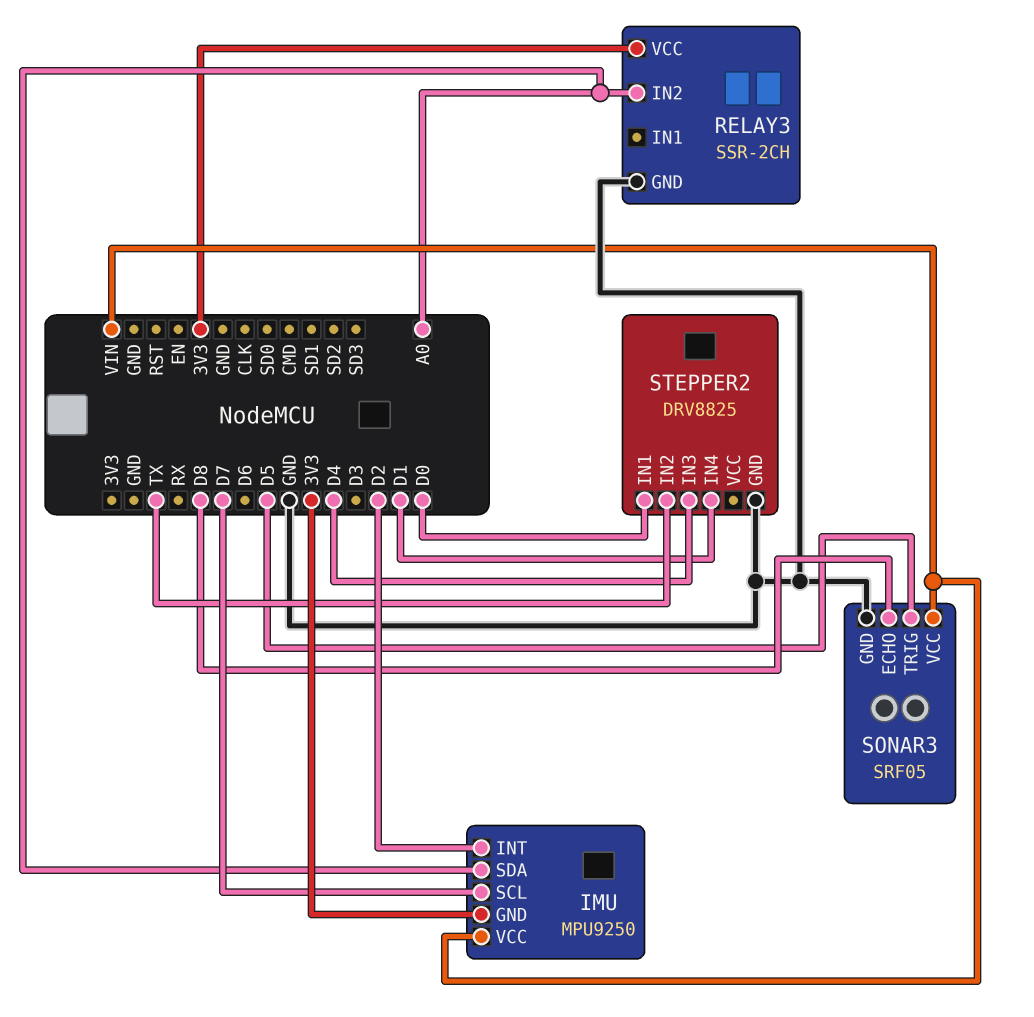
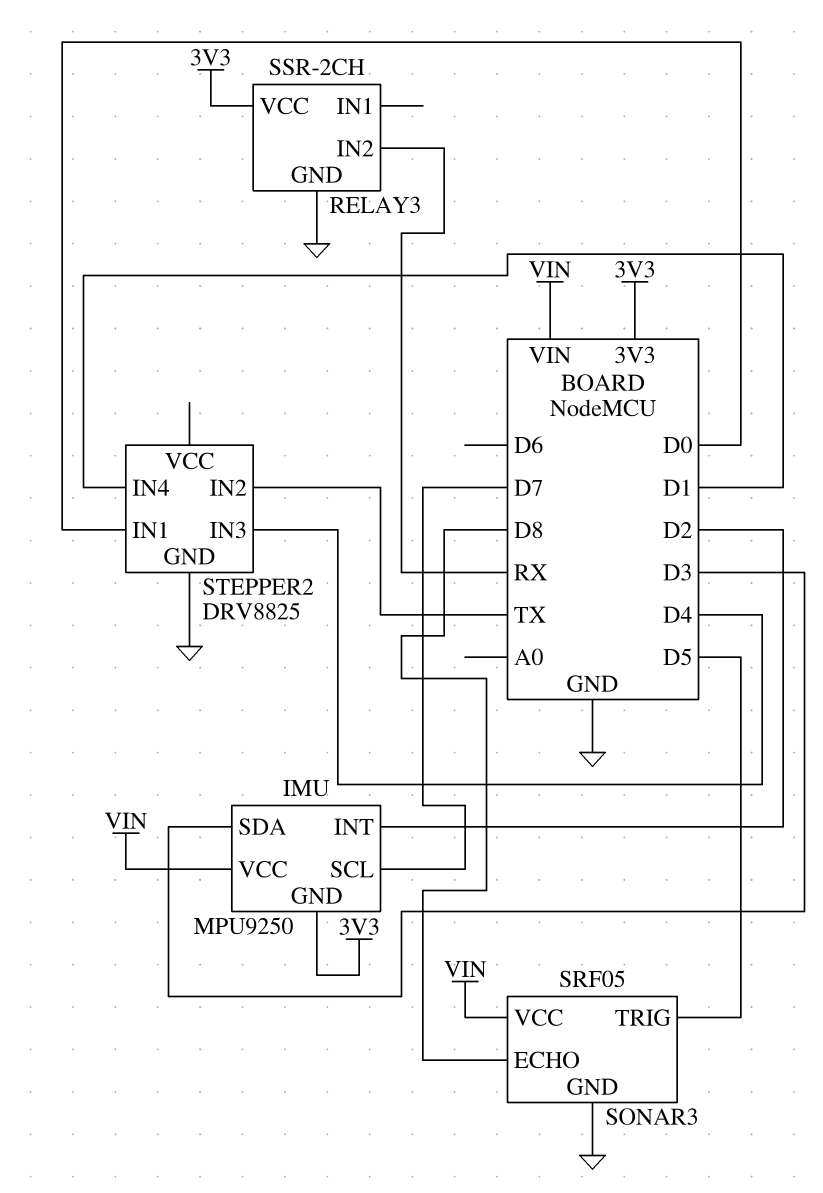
IMU pin SDA: A0 -> D3
RELAY3 pin IN2: A0 -> RX

